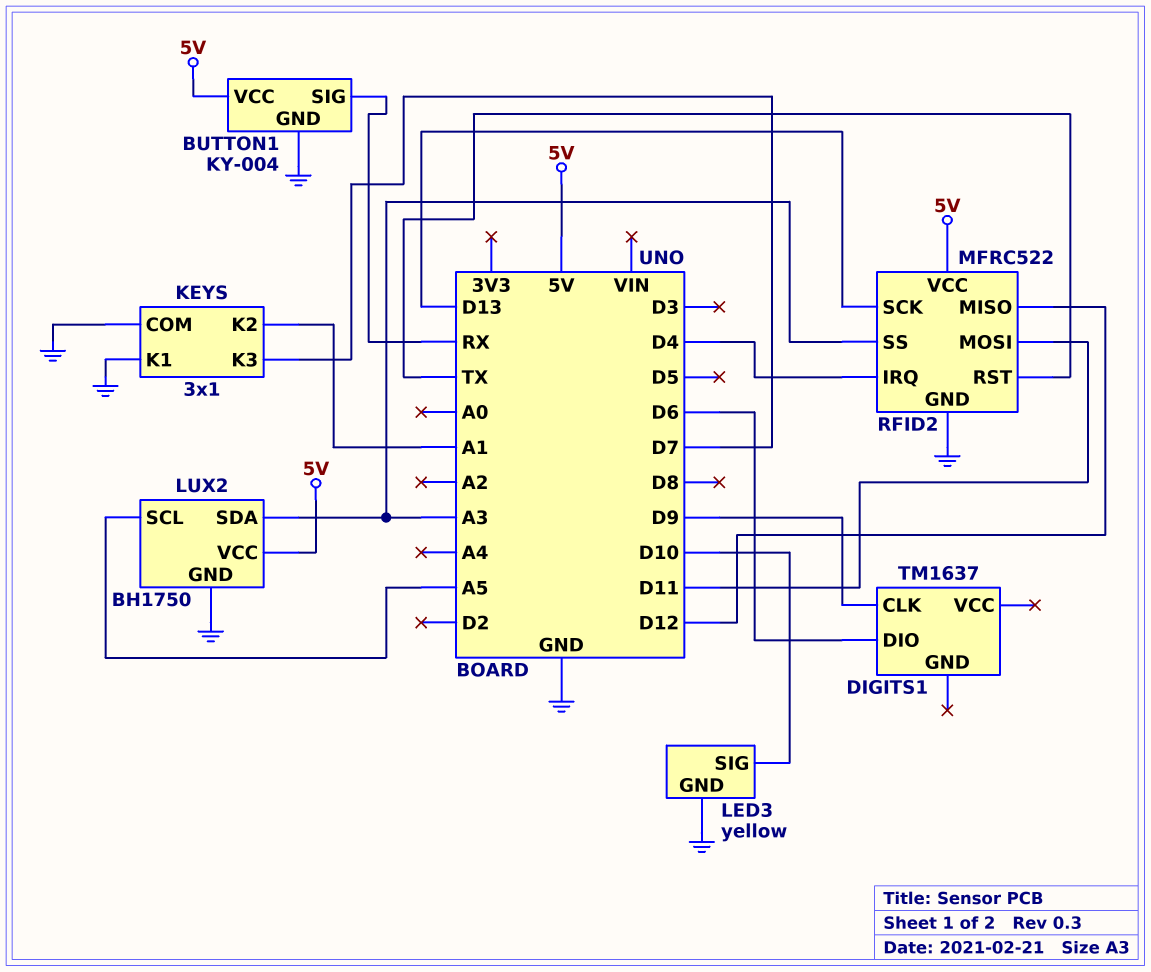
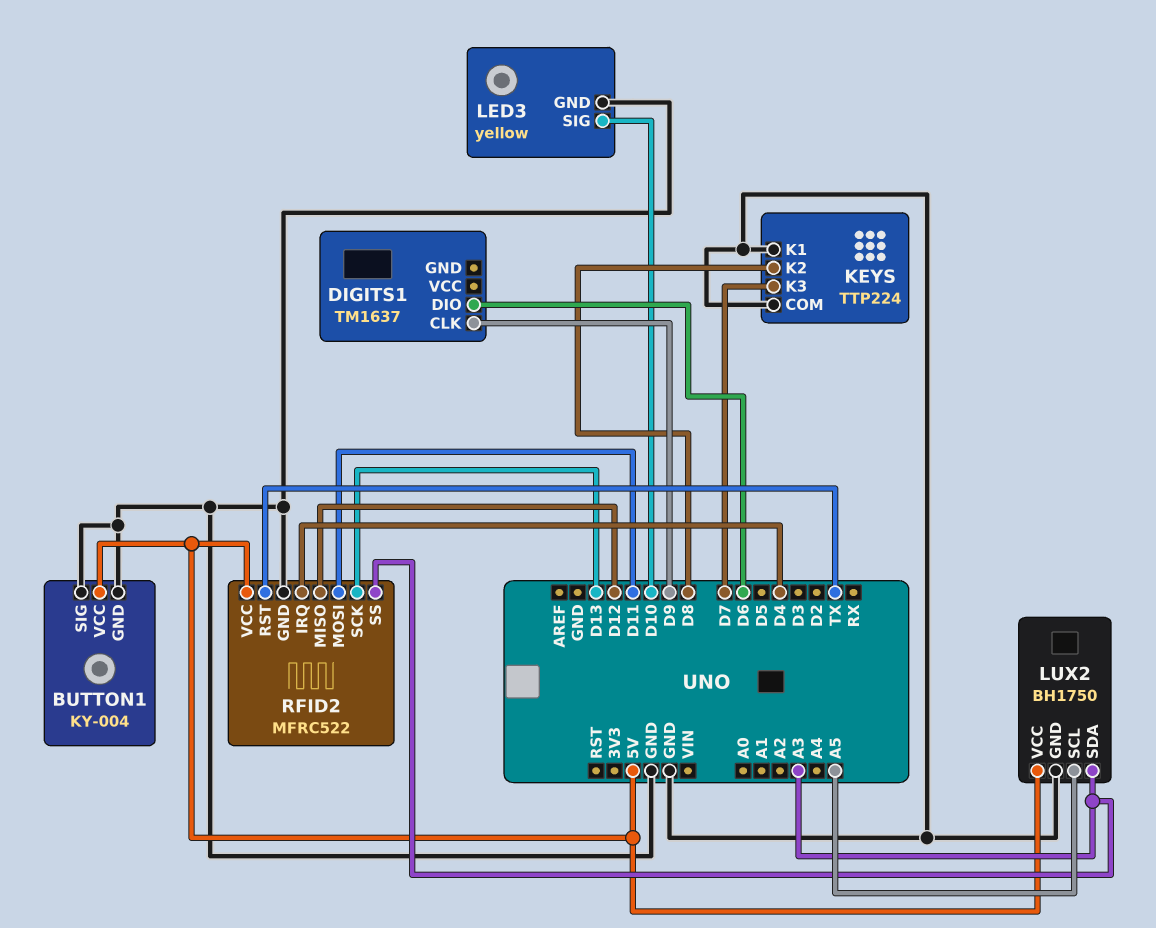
BUTTON1 pin SIG: RX -> GND
KEYS: 3x1 -> TTP224
KEYS pin K2: A1 -> D8

